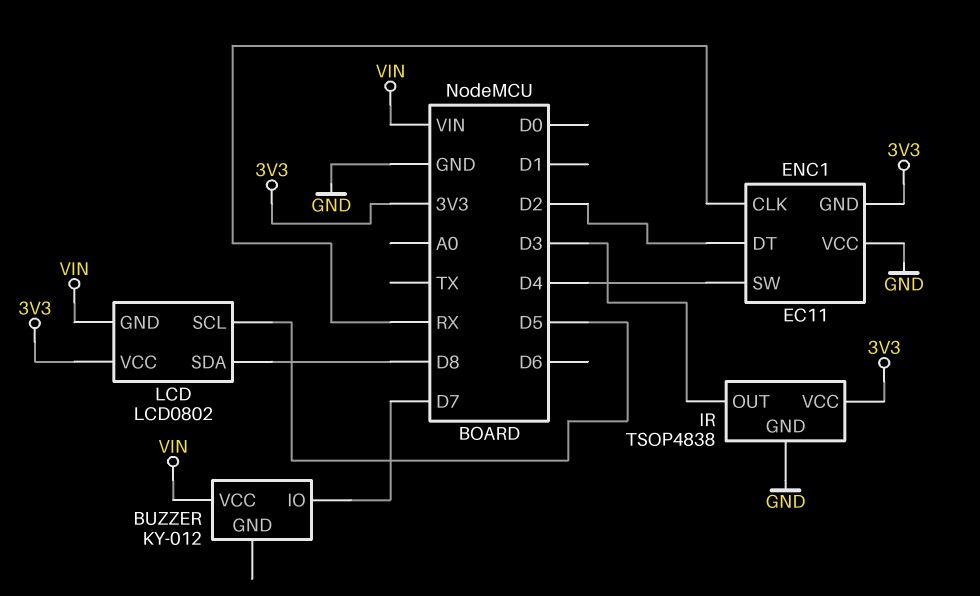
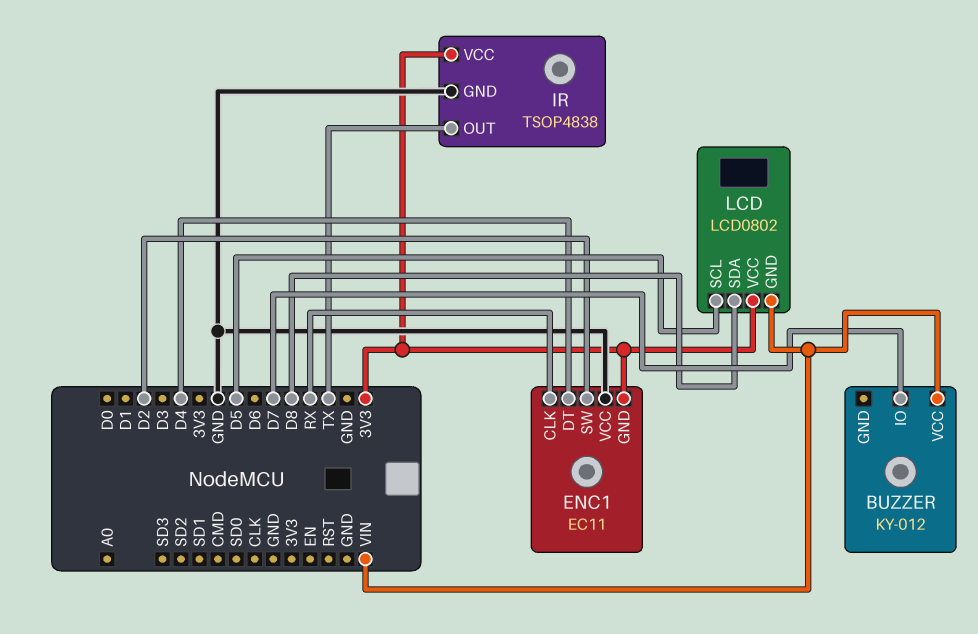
ENC1 pin DT: D2 -> D4
ENC1 pin SW: D4 -> D2
IR pin OUT: D3 -> TX

